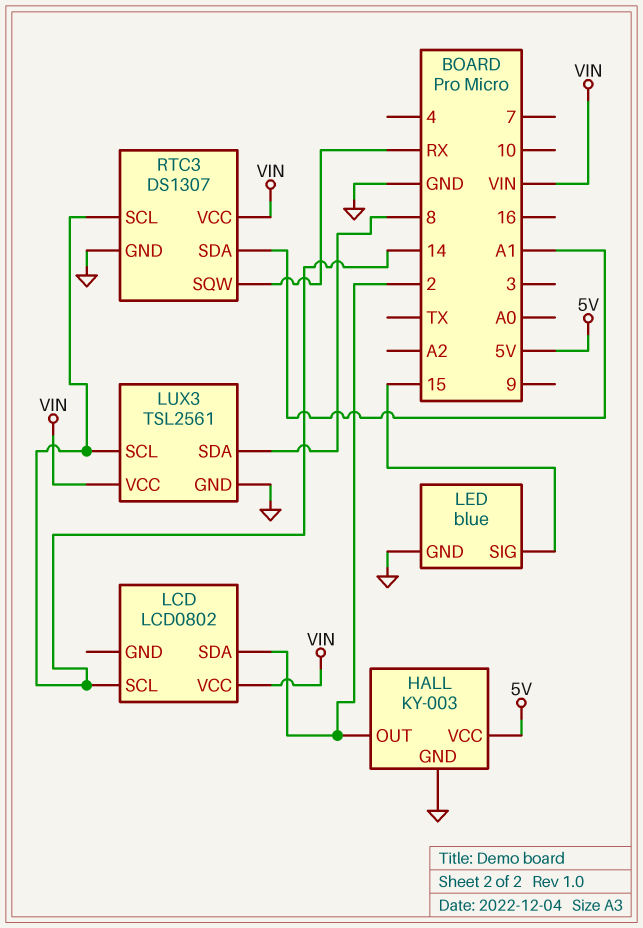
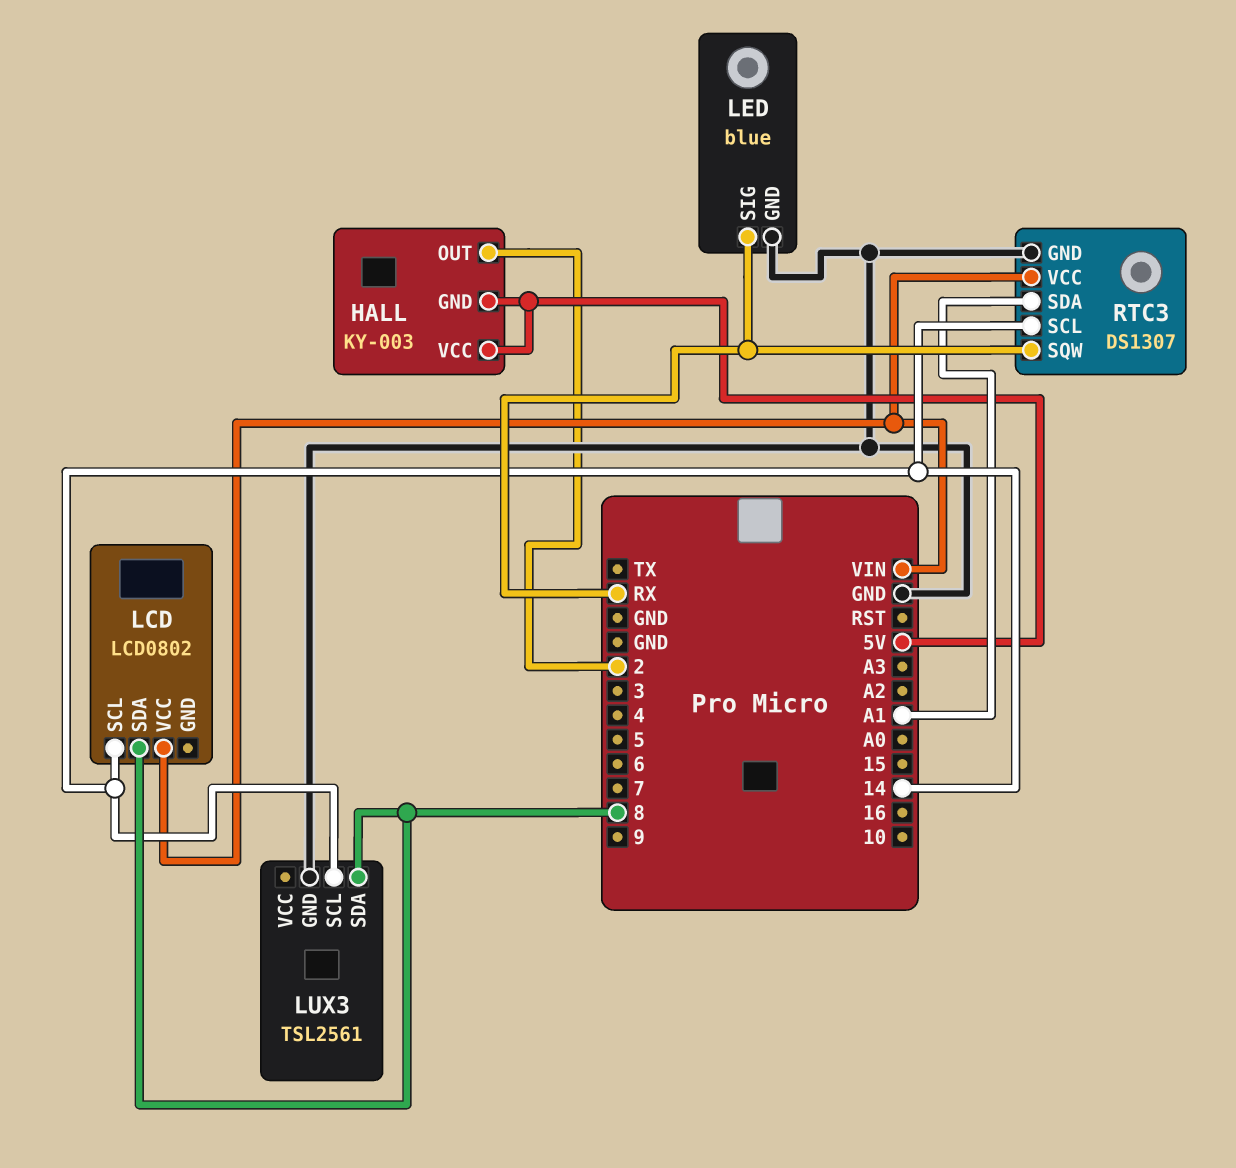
HALL pin GND: GND -> 5V
LCD pin SDA: 2 -> 8
LED pin SIG: 15 -> RX
LUX3 pin VCC: VIN -> none

